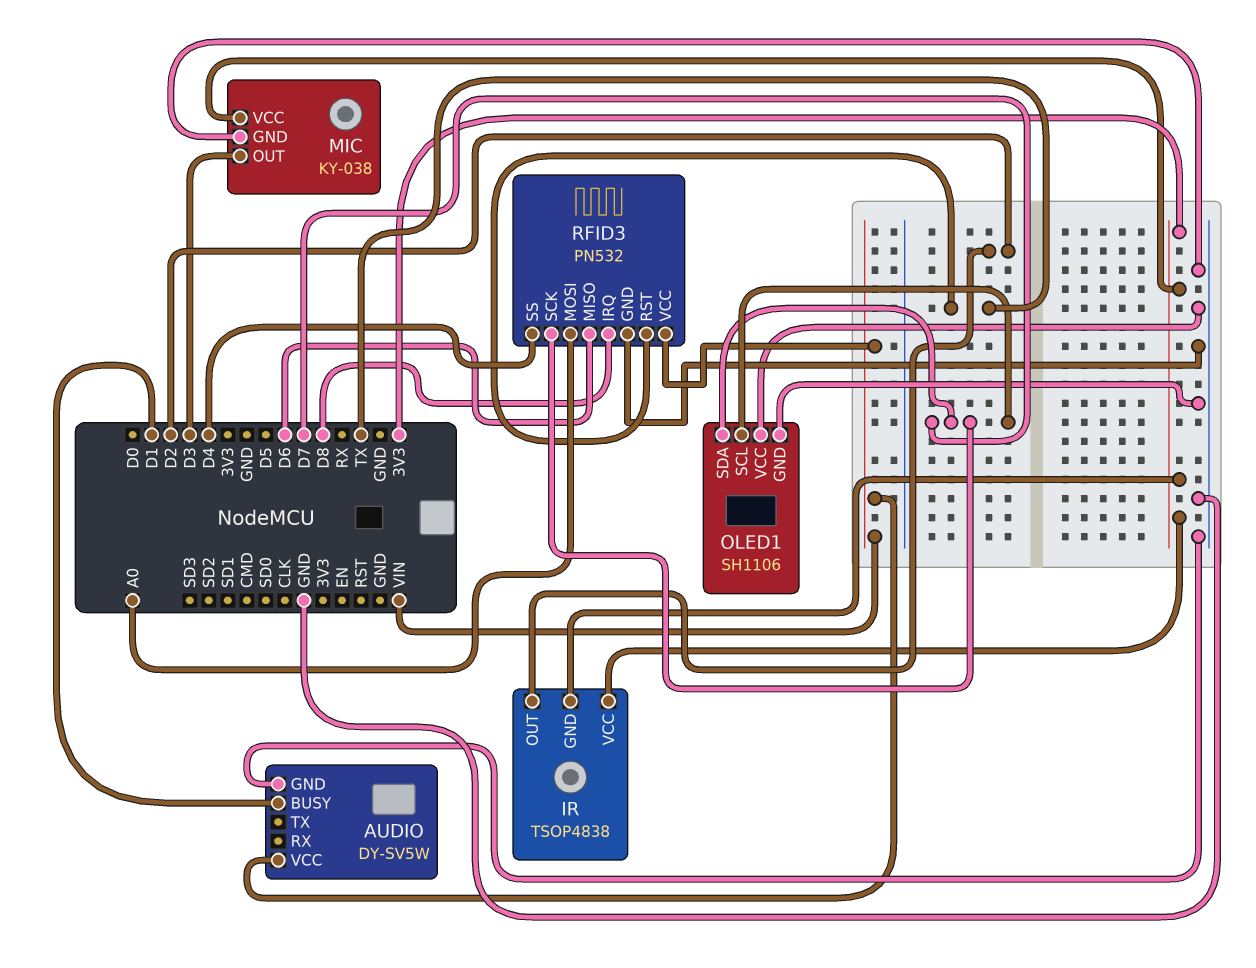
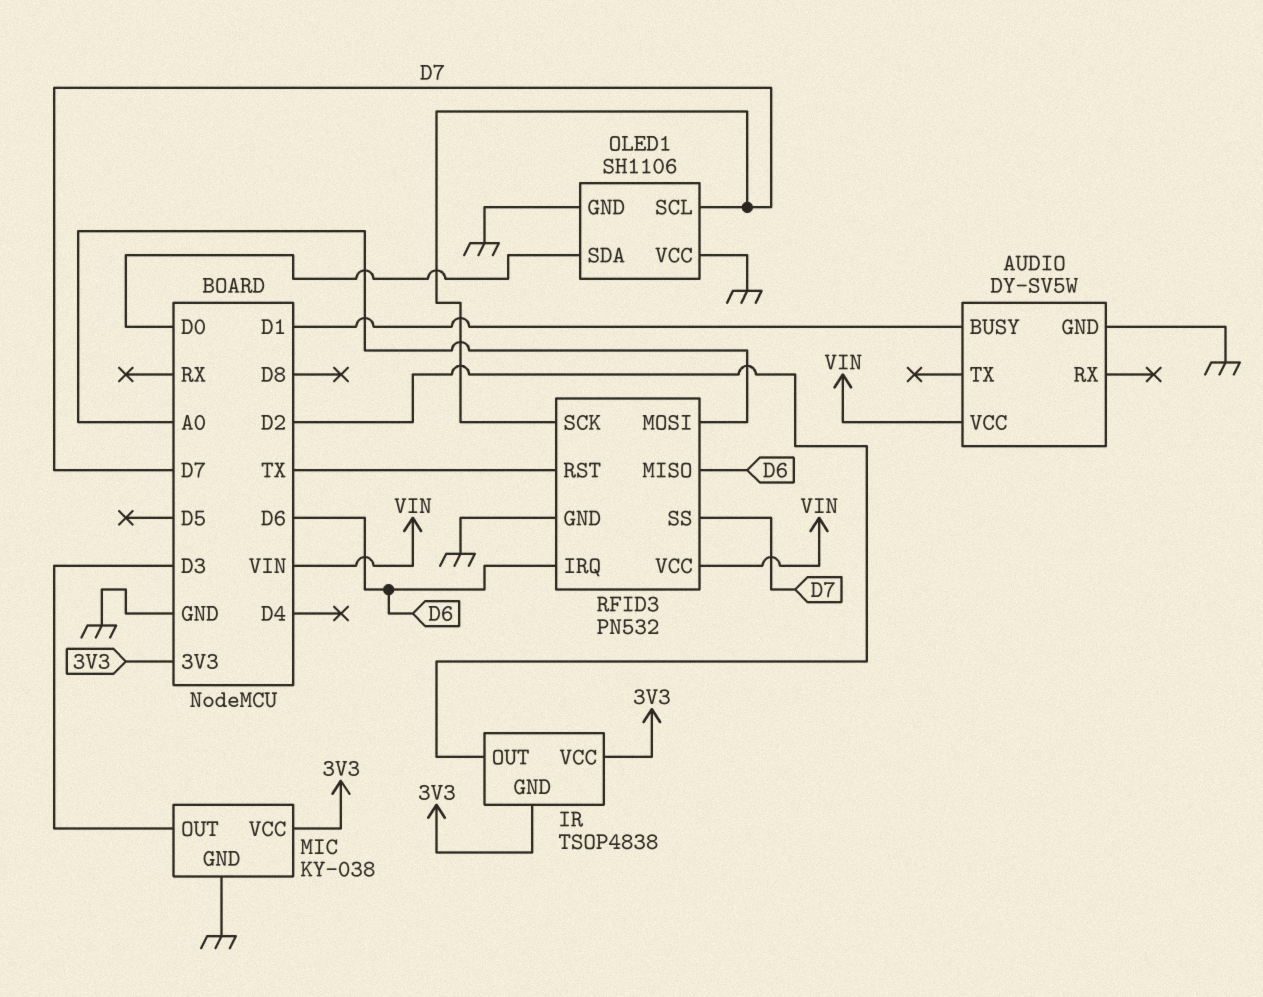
OLED1 pin SDA: D7 -> D0
RFID3 pin IRQ: D8 -> D6
RFID3 pin SS: D4 -> D7

